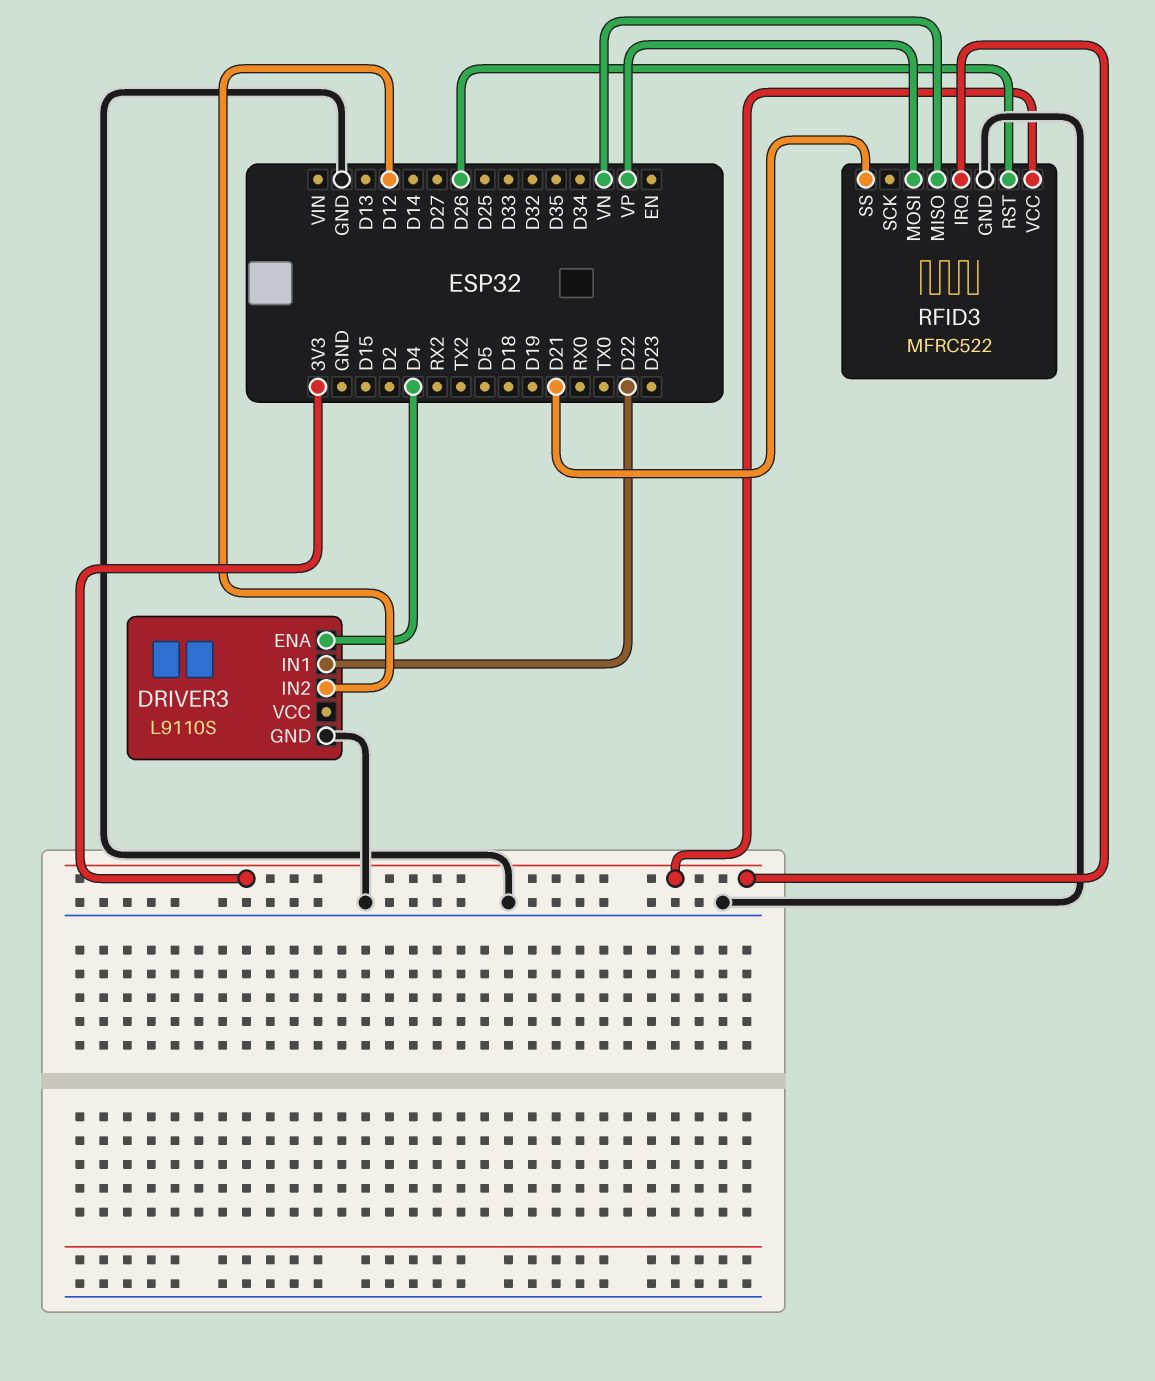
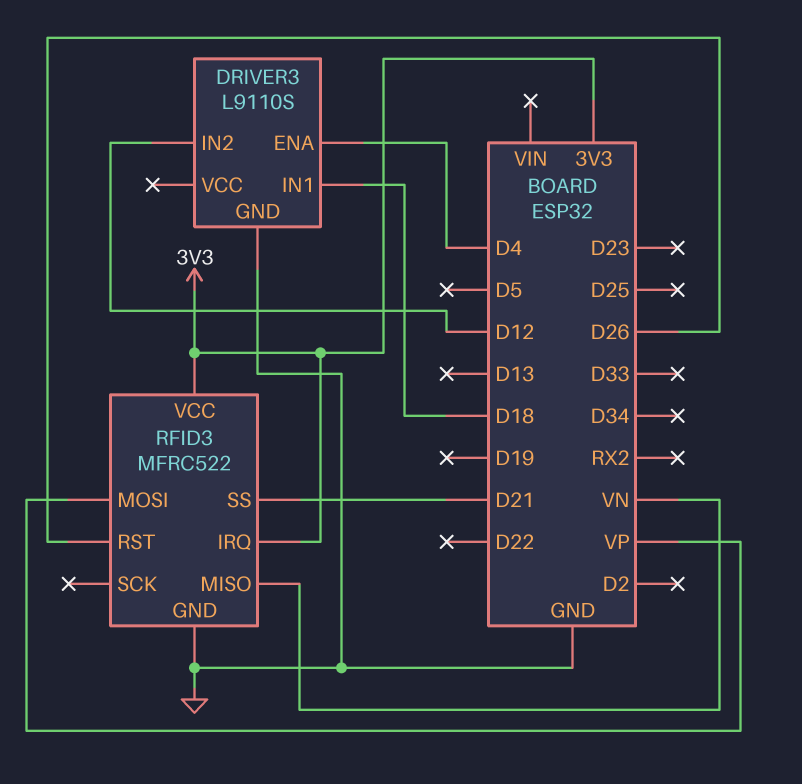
DRIVER3 pin IN1: D22 -> D18

